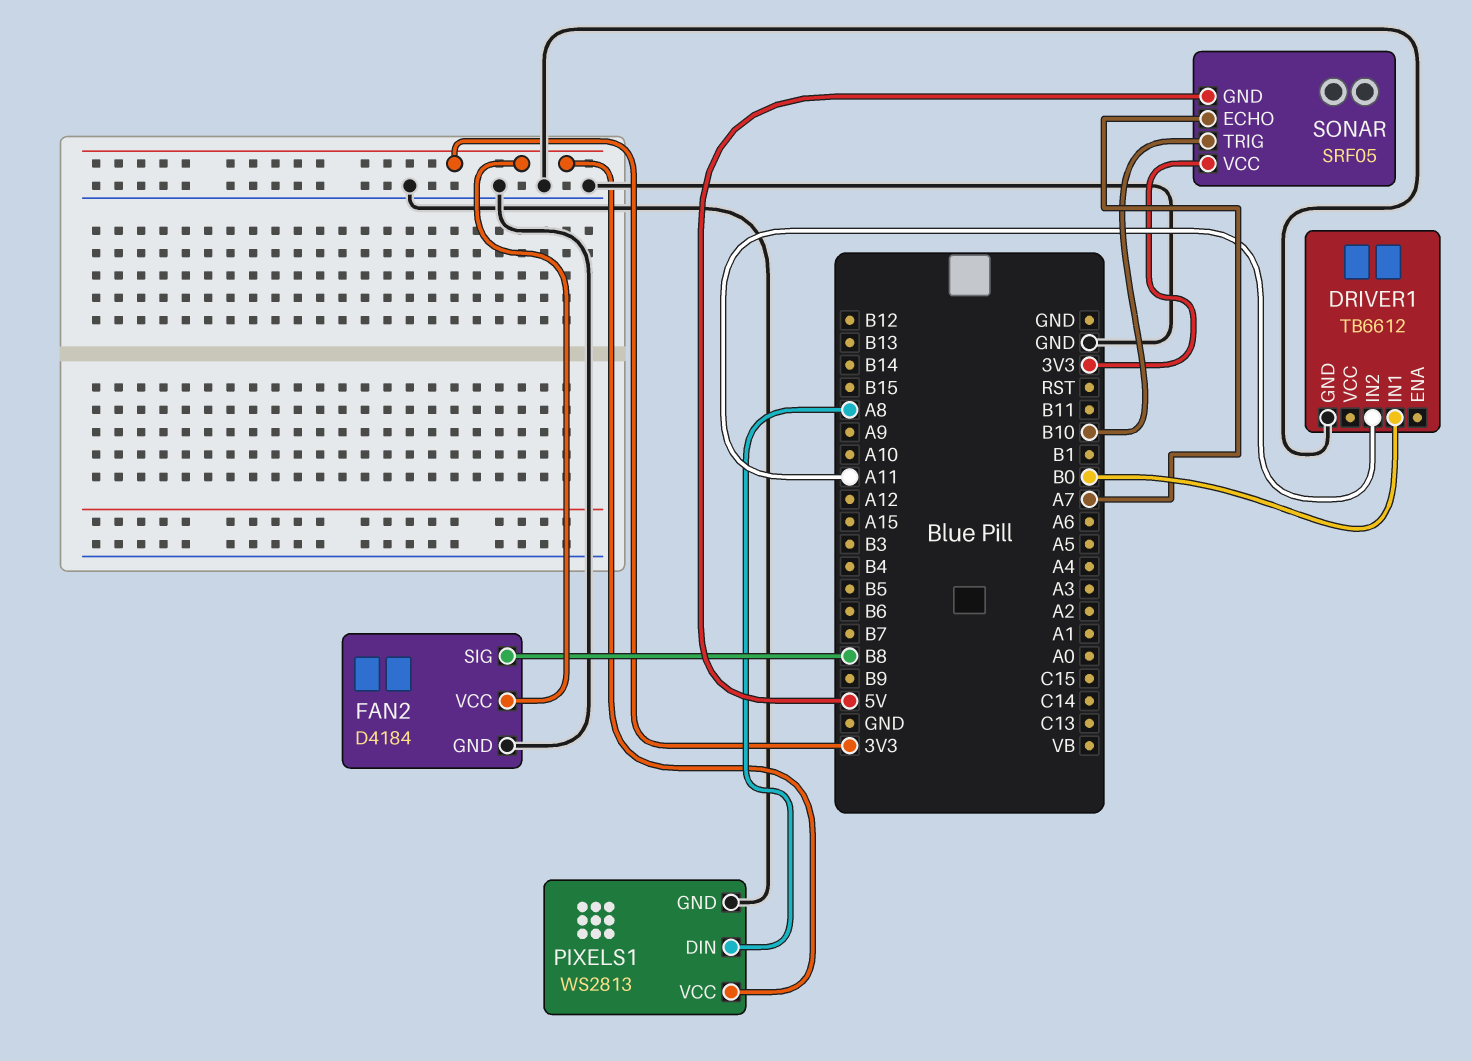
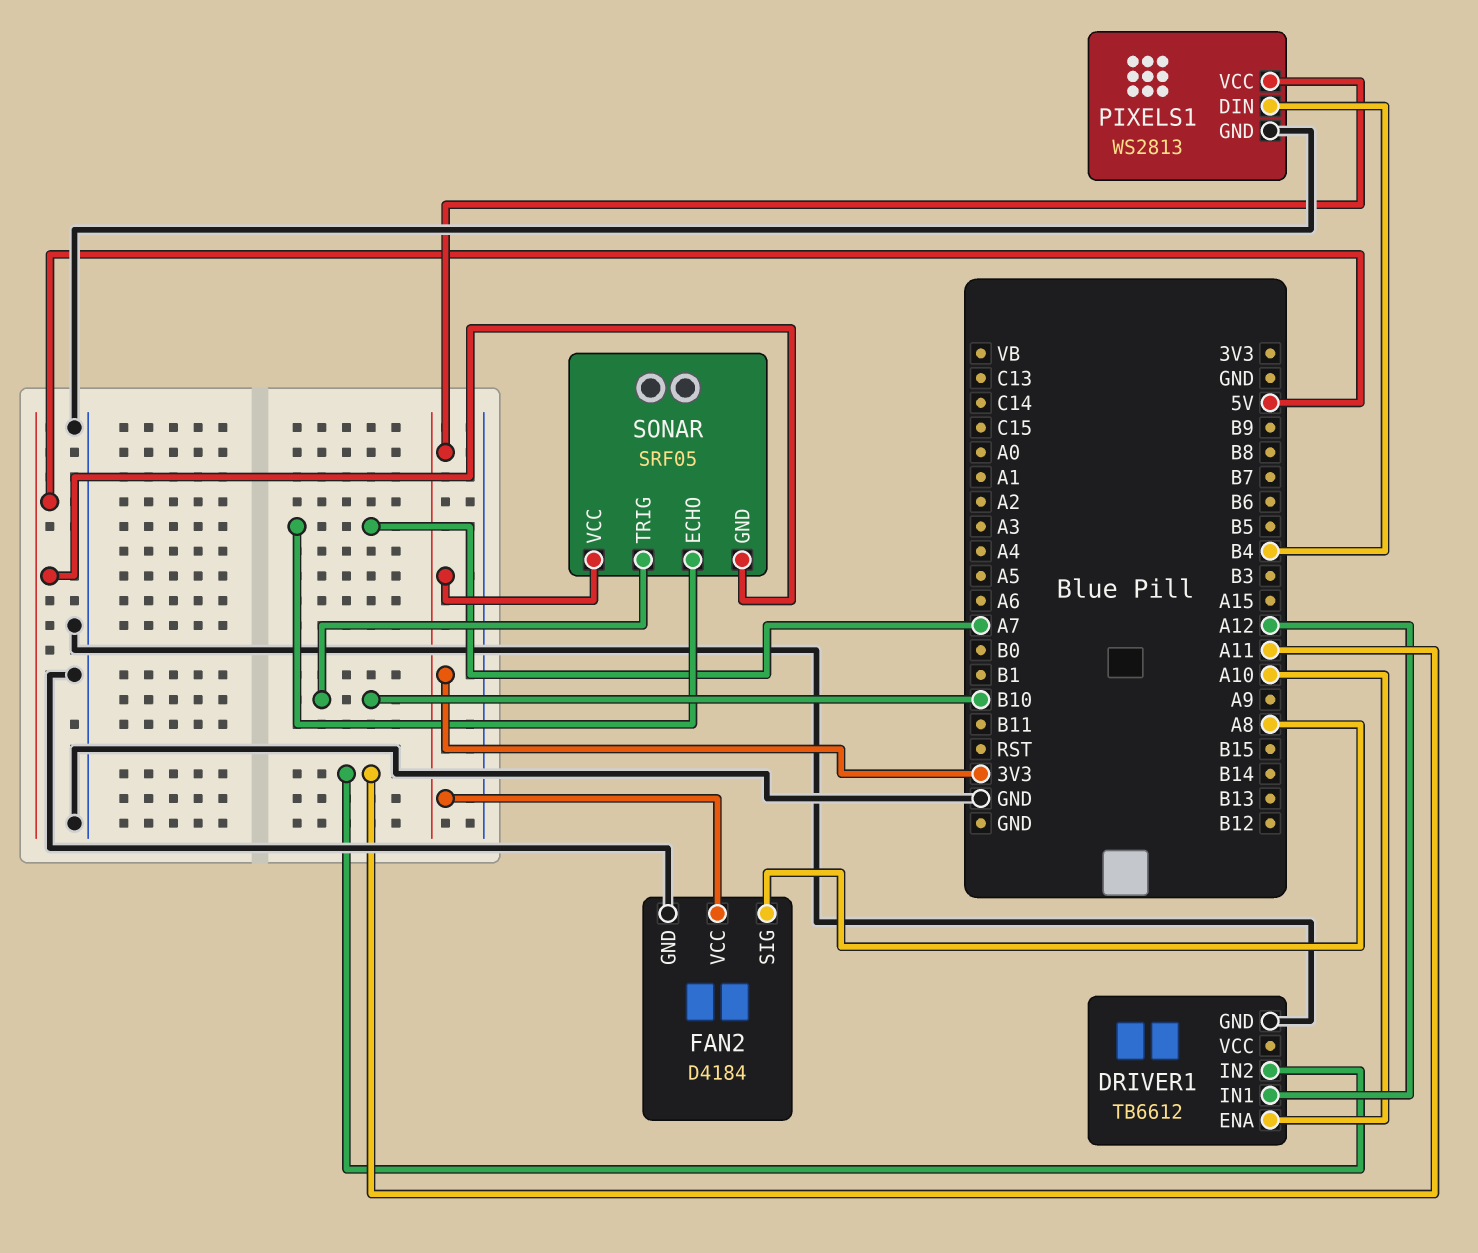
DRIVER1 pin ENA: none -> A10
DRIVER1 pin IN1: B0 -> A12
FAN2 pin SIG: B8 -> A8
PIXELS1 pin DIN: A8 -> B4

